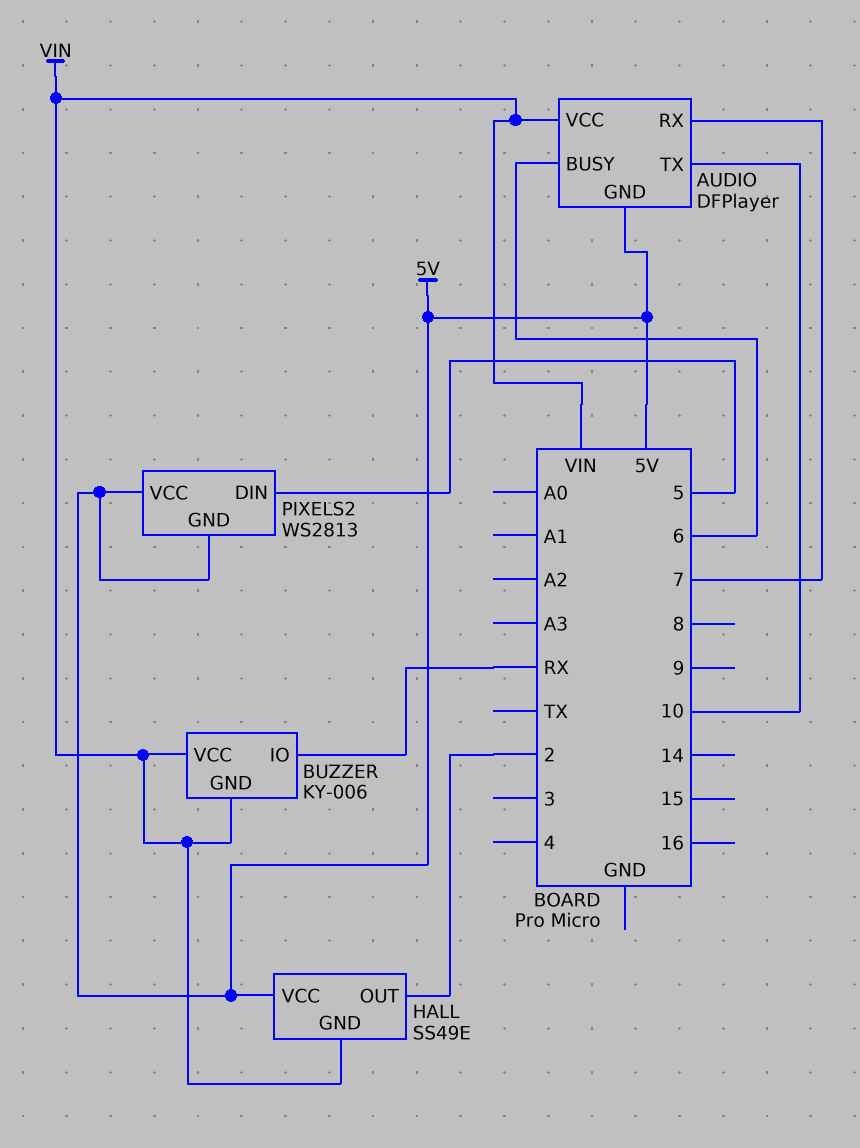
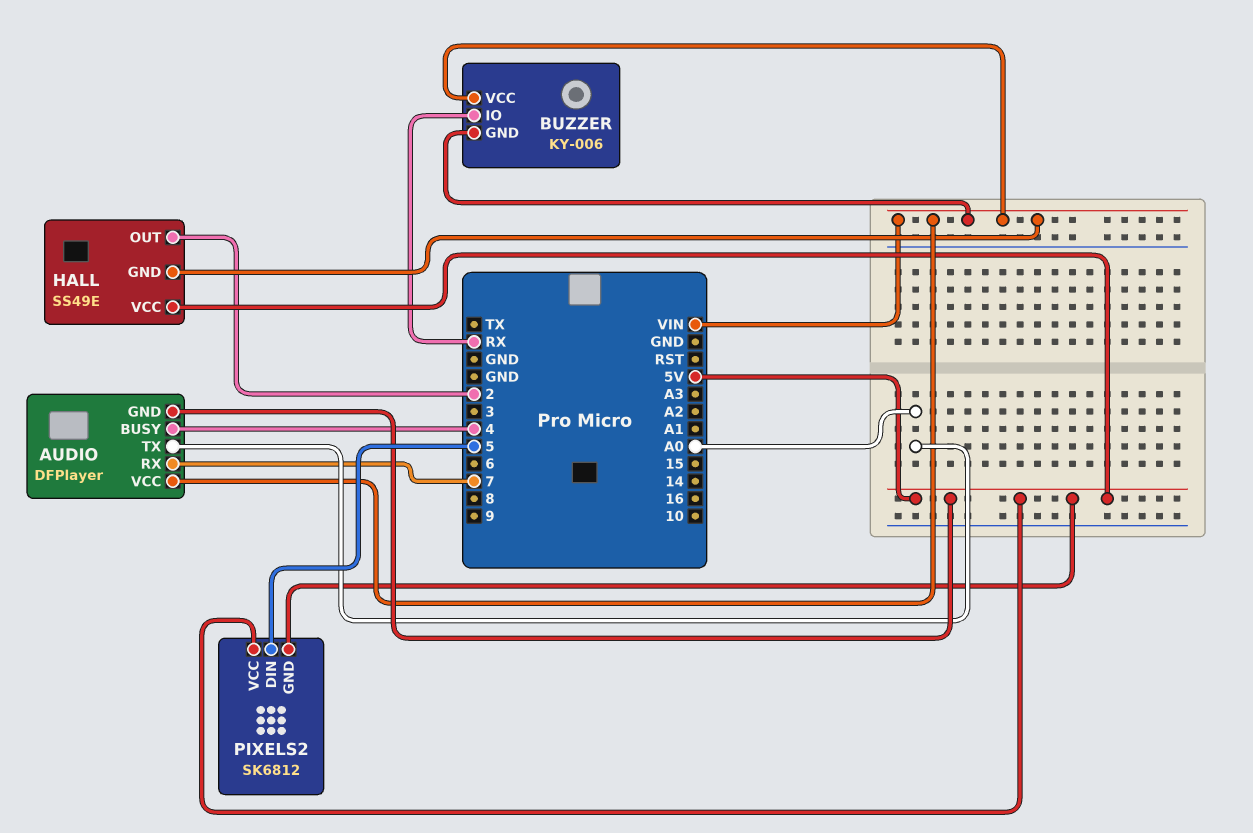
AUDIO pin BUSY: 6 -> 4
AUDIO pin TX: 10 -> A0
PIXELS2: WS2813 -> SK6812

